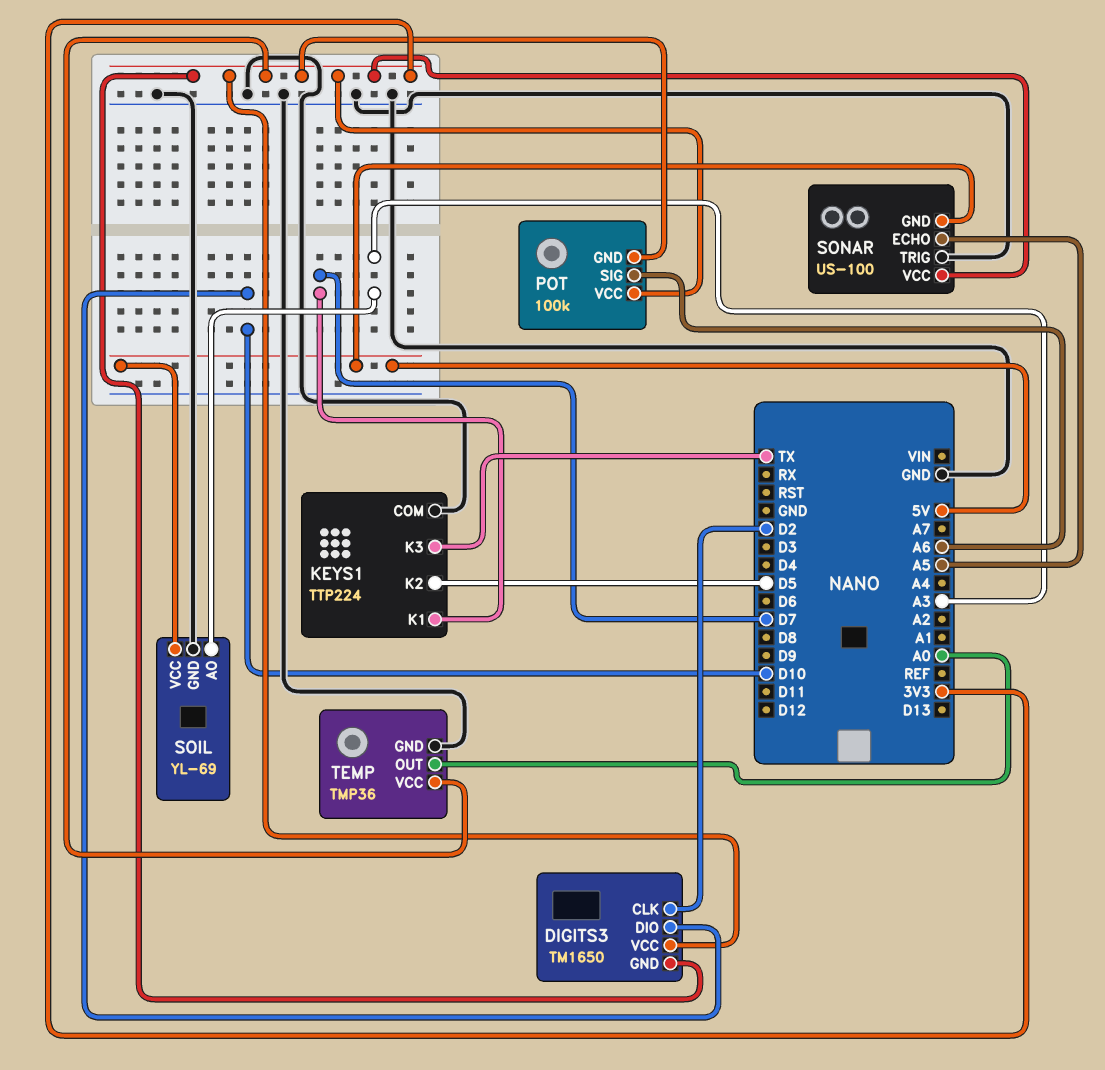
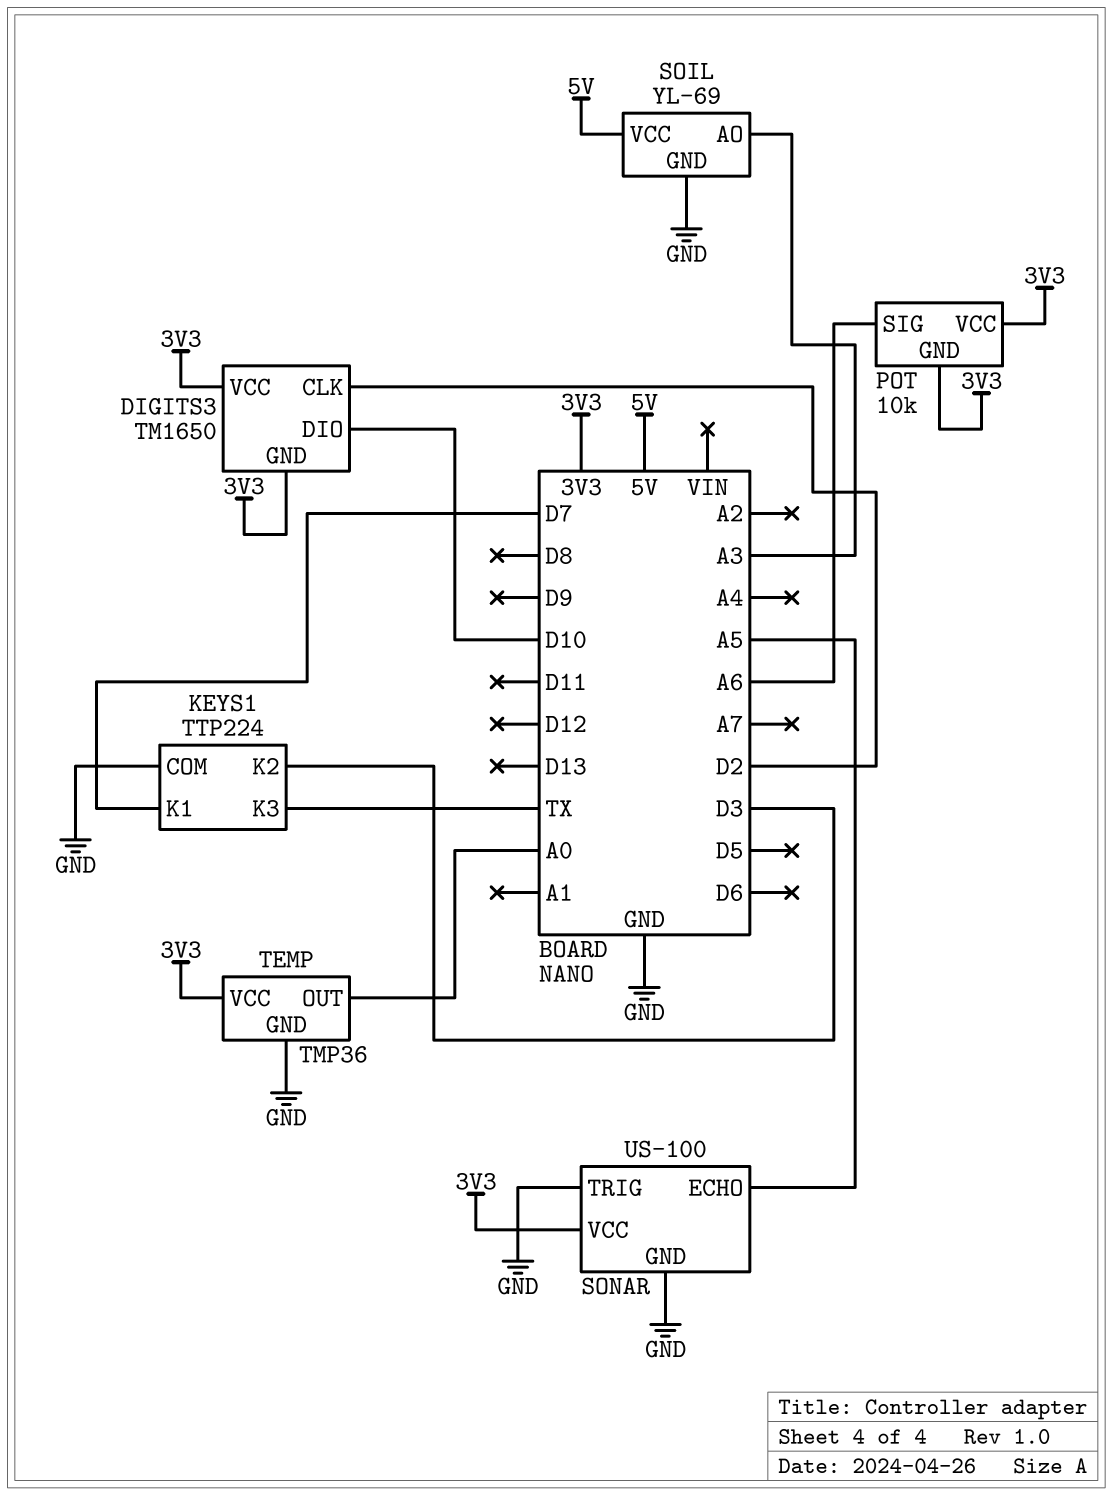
KEYS1 pin K2: D5 -> D3
POT: 100k -> 10k
SONAR pin GND: 5V -> GND

